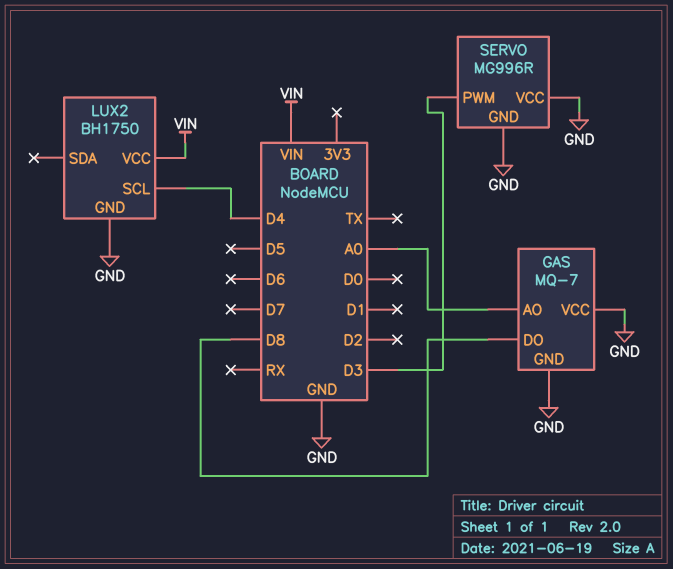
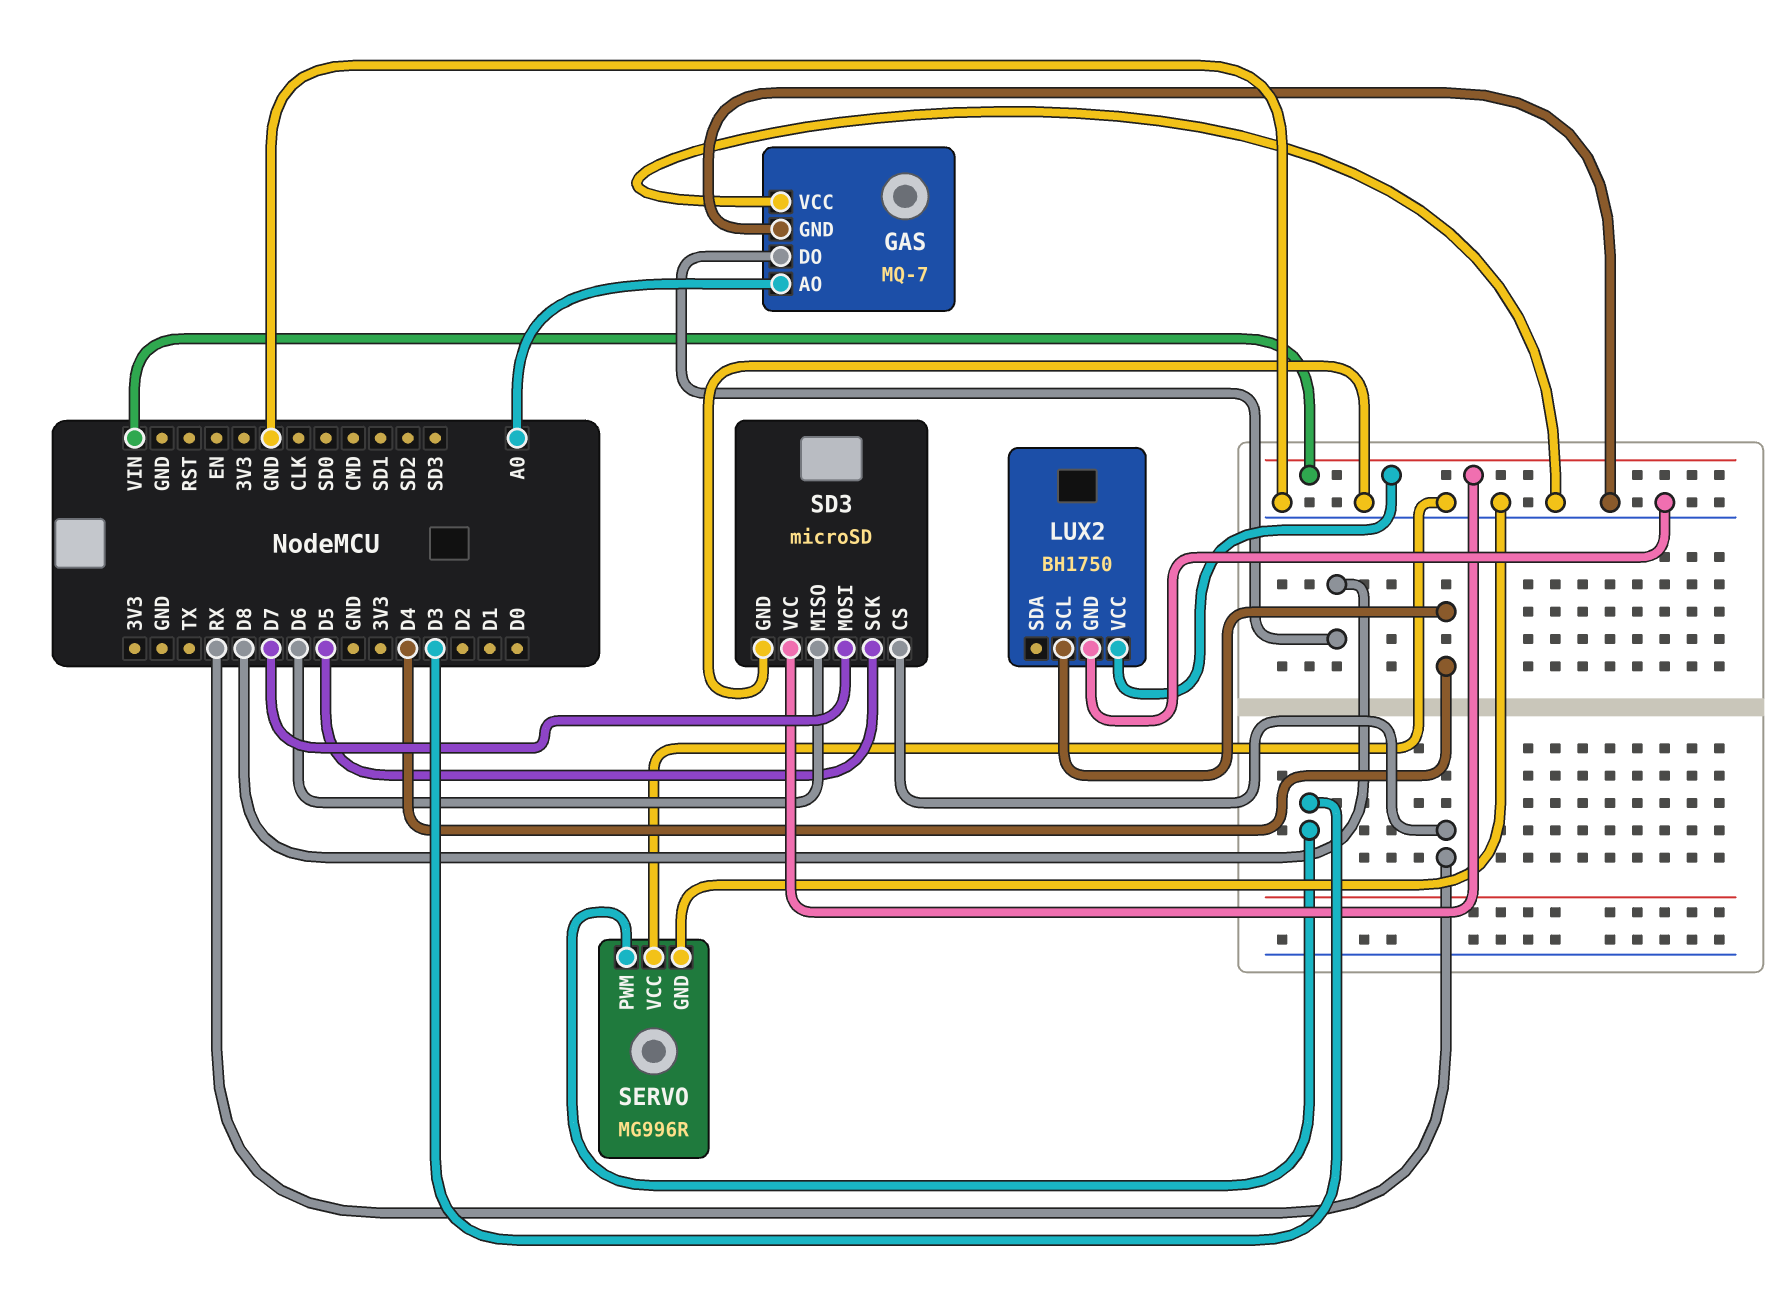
SD3: none -> microSD
SD3 pin CS: none -> RX
SD3 pin GND: none -> GND
SD3 pin MISO: none -> D6
SD3 pin MOSI: none -> D7
SD3 pin SCK: none -> D5
SD3 pin VCC: none -> VIN

